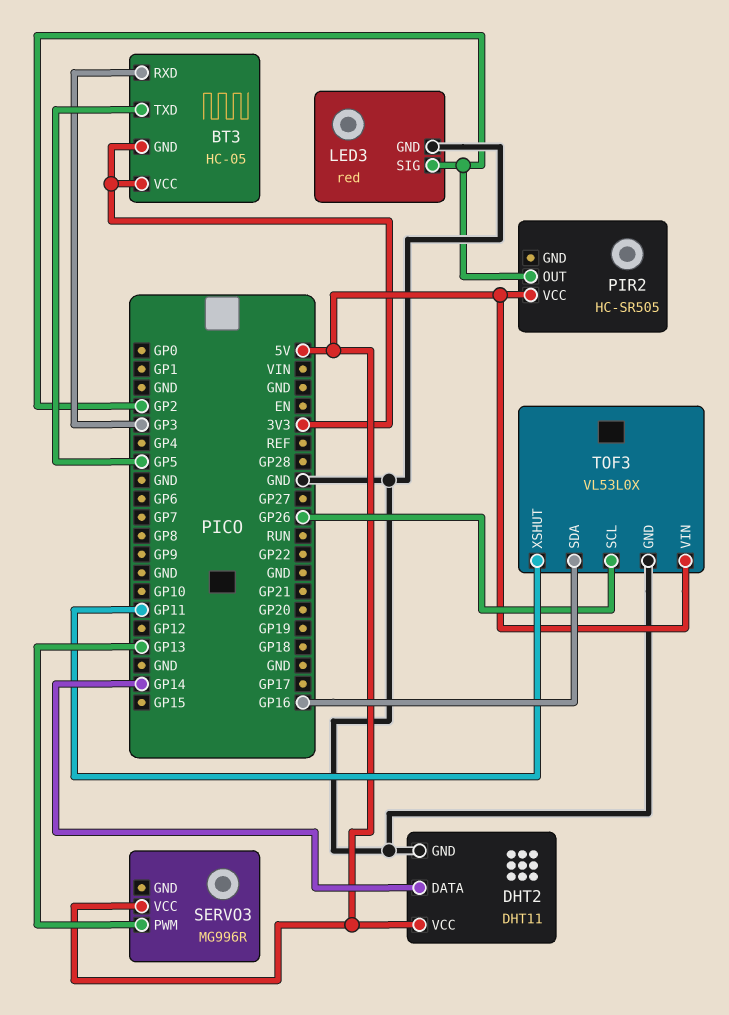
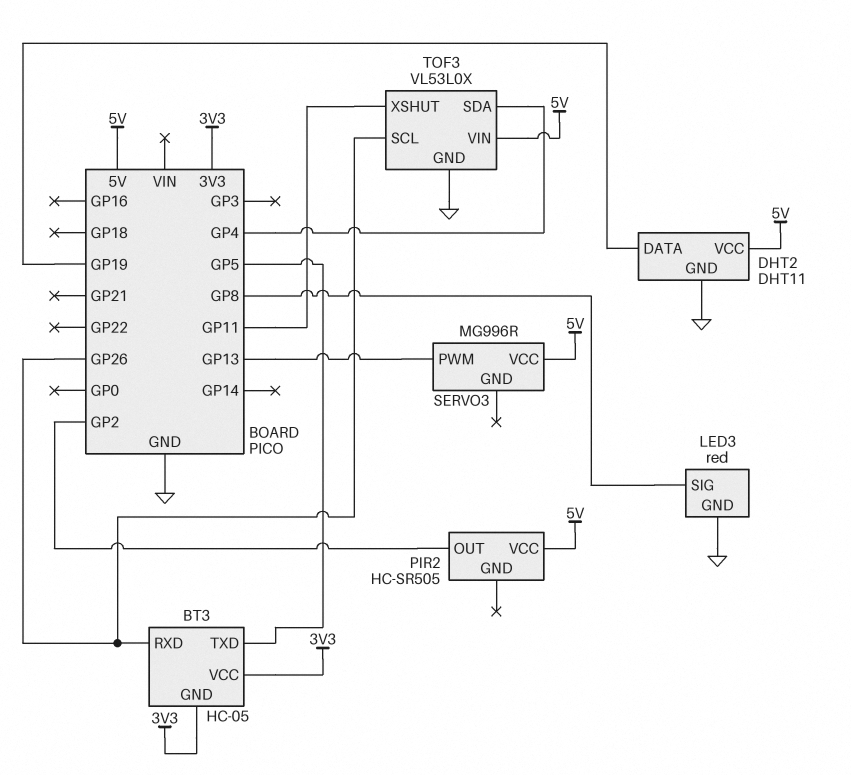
BT3 pin RXD: GP3 -> GP26
DHT2 pin DATA: GP14 -> GP19
LED3 pin SIG: GP2 -> GP8
TOF3 pin SDA: GP16 -> GP4

